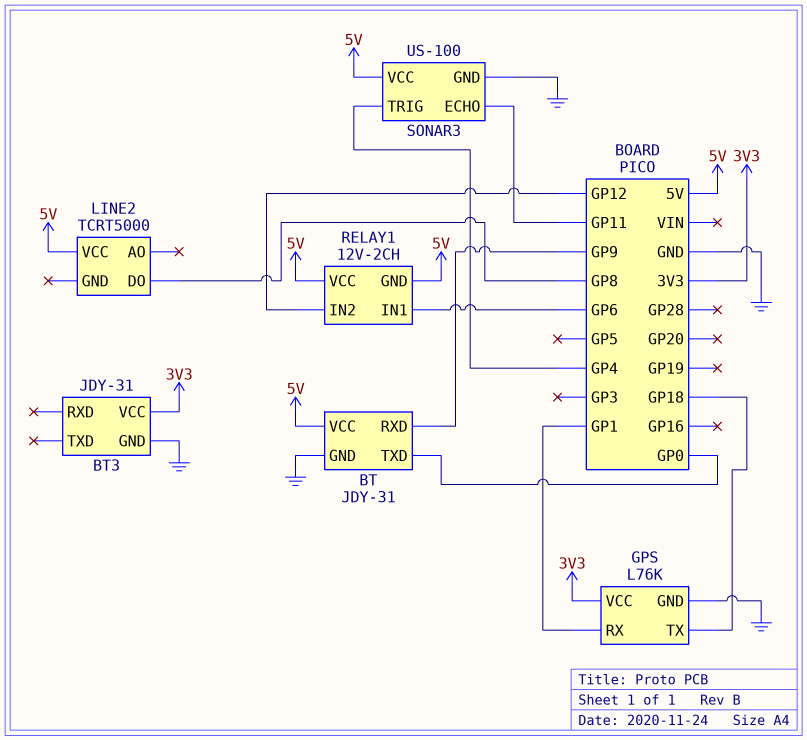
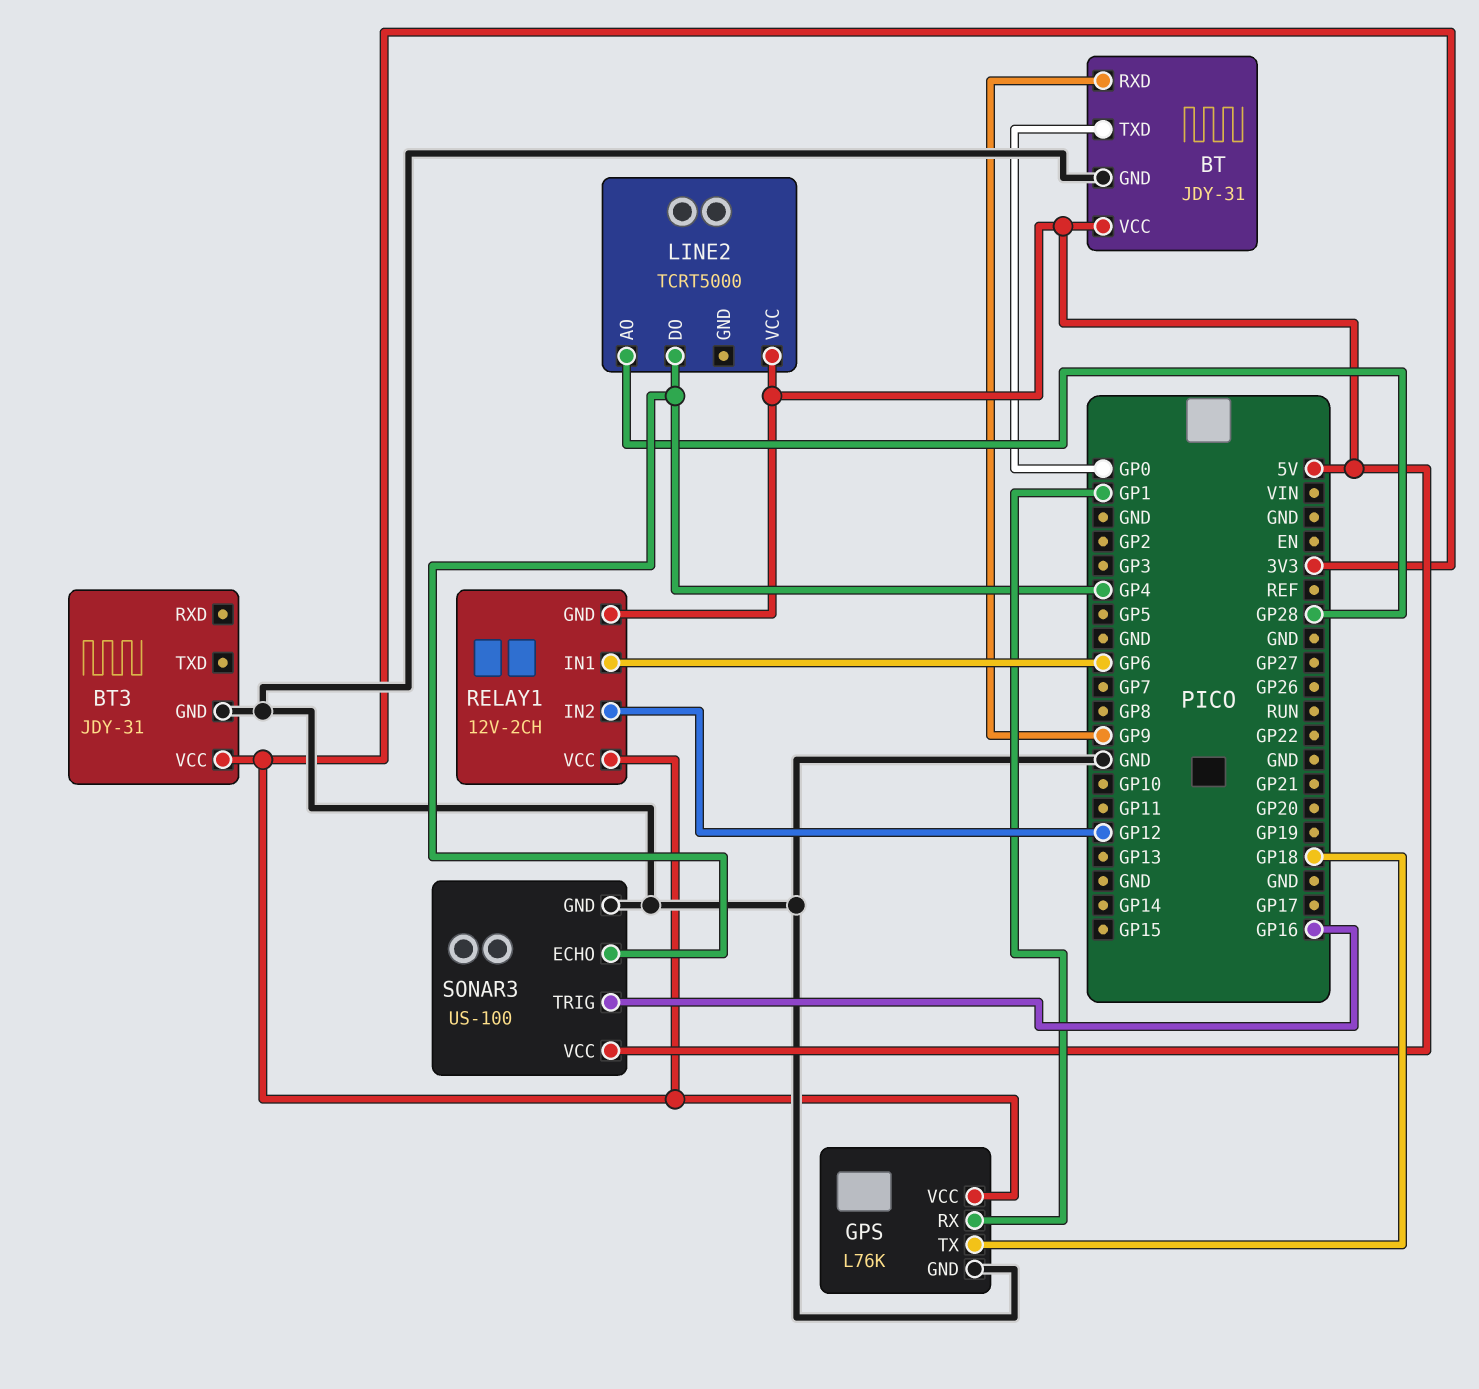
LINE2 pin AO: none -> GP28
LINE2 pin DO: GP8 -> GP4
RELAY1 pin VCC: 5V -> 3V3
SONAR3 pin ECHO: GP11 -> GP4
SONAR3 pin TRIG: GP4 -> GP16

